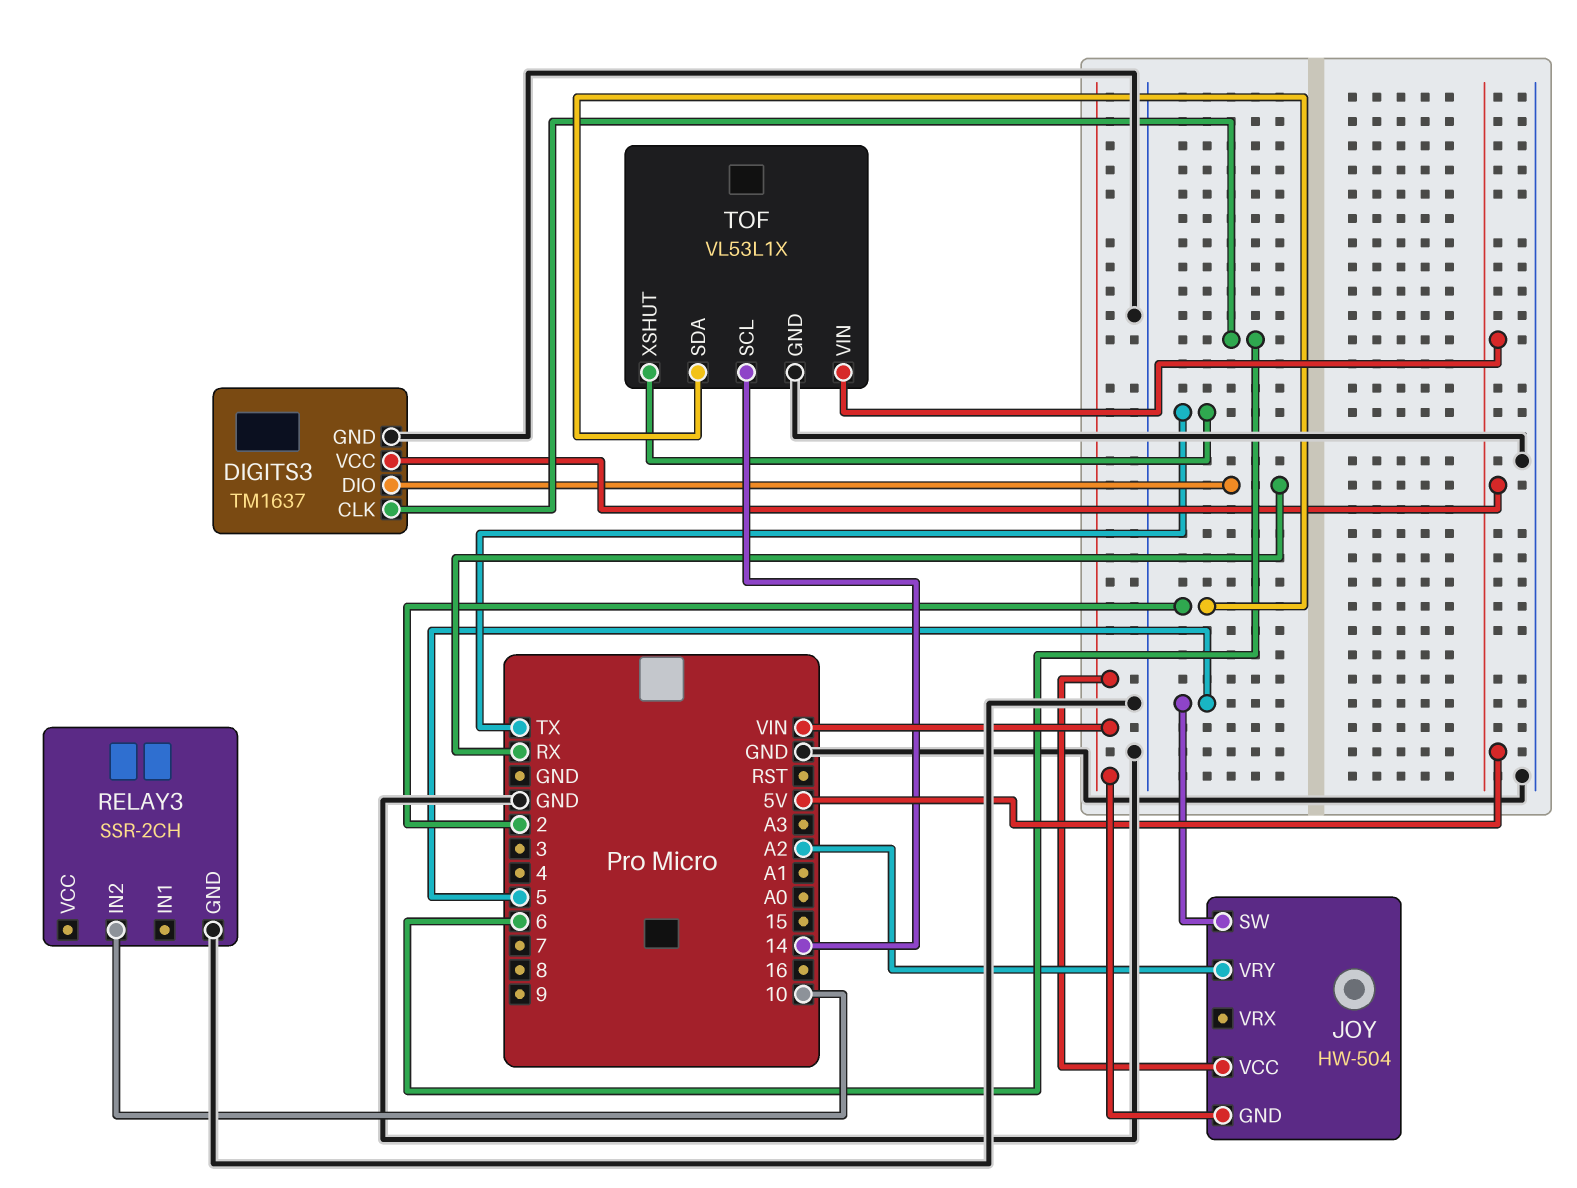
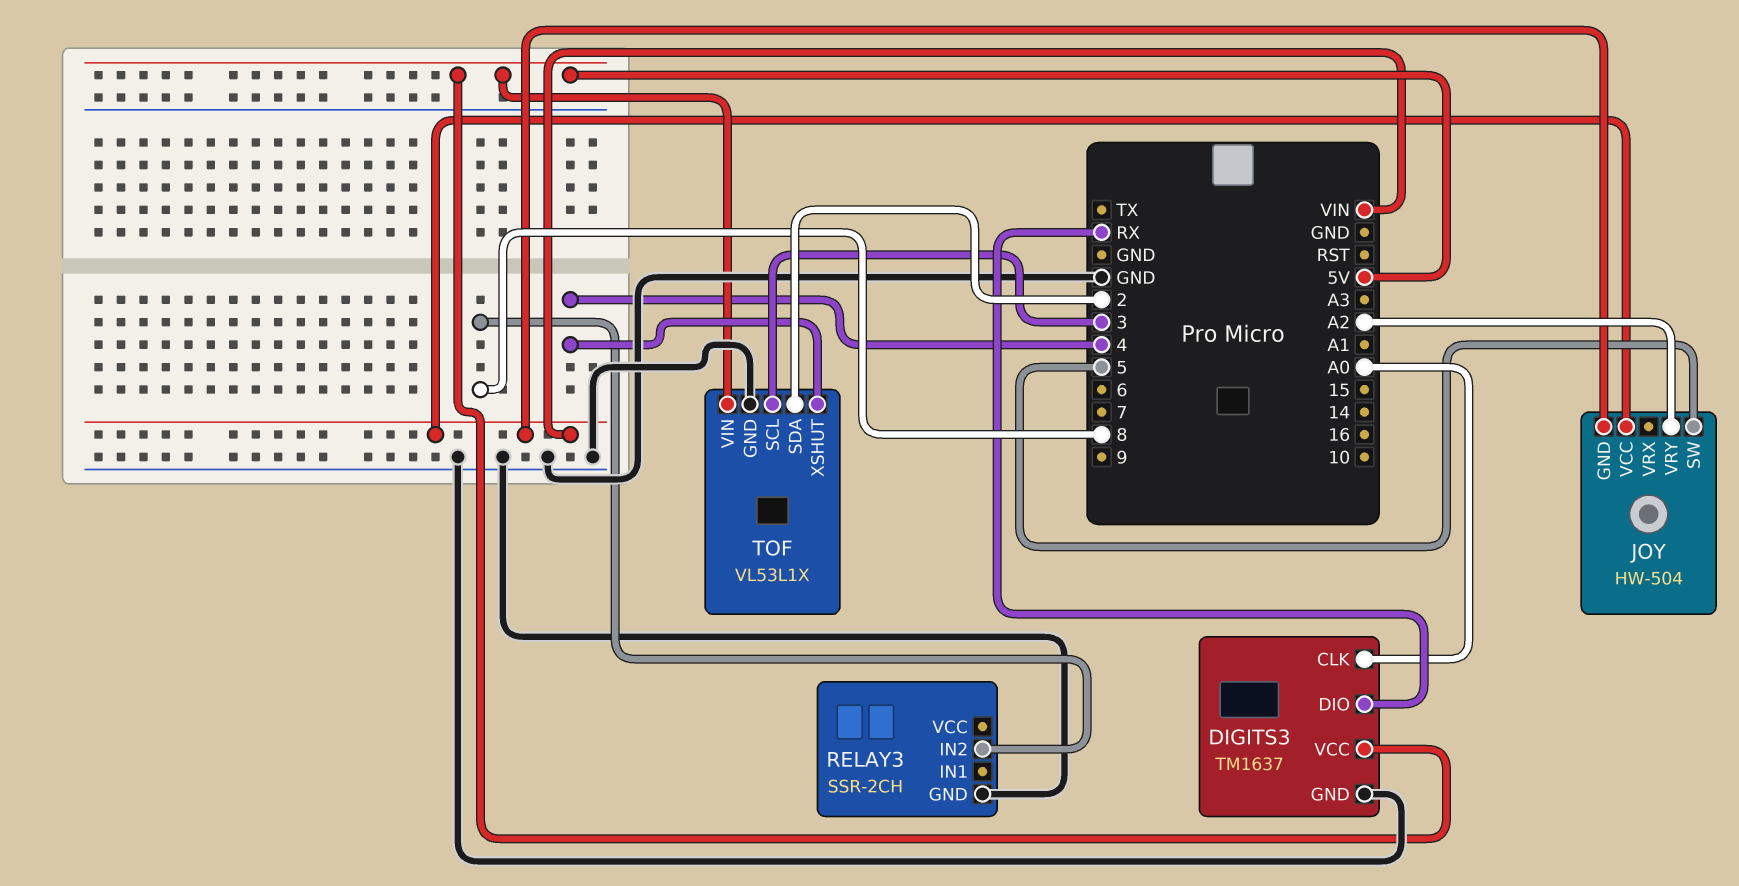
DIGITS3 pin CLK: 6 -> A0
RELAY3 pin IN2: 10 -> 8
TOF pin SCL: 14 -> 3
TOF pin XSHUT: TX -> 4

